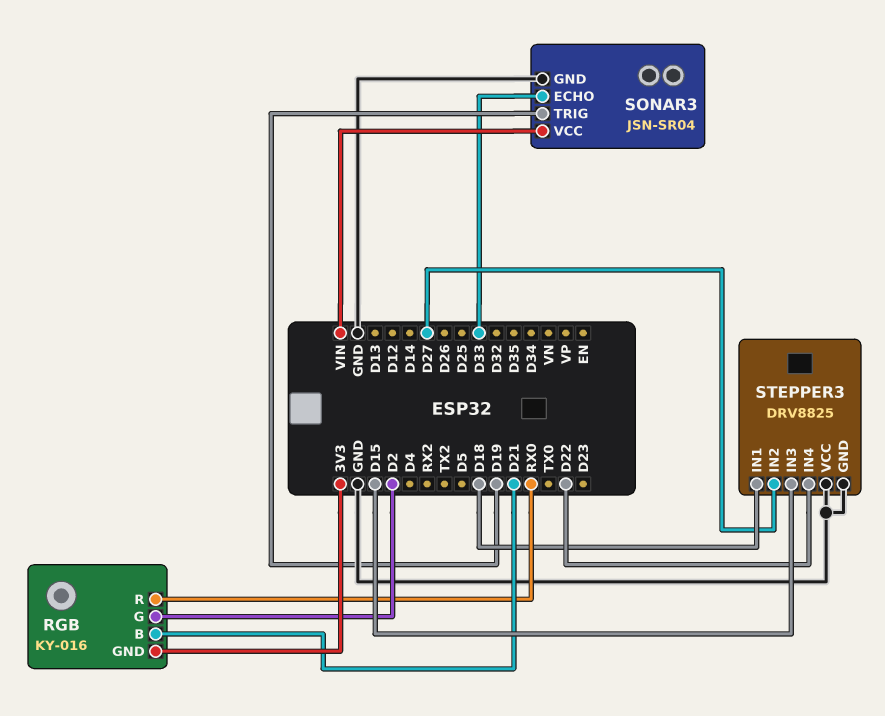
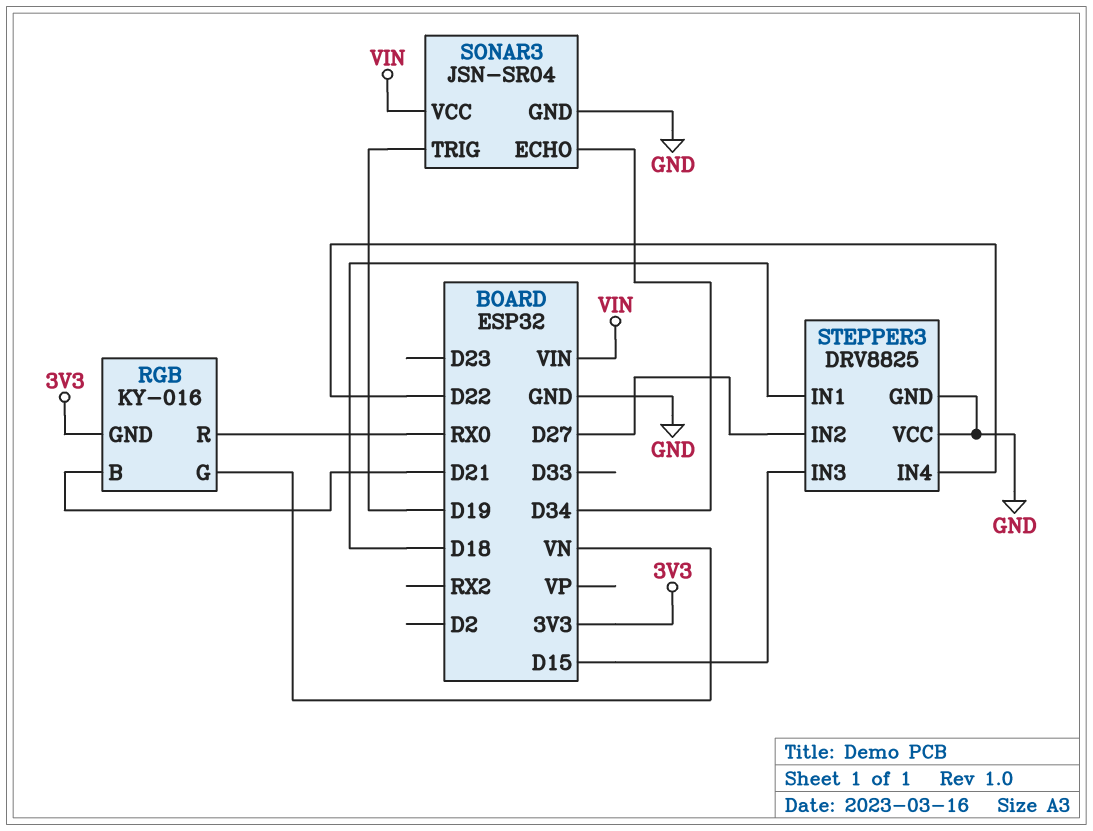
RGB pin G: D2 -> VN
SONAR3 pin ECHO: D33 -> D34

